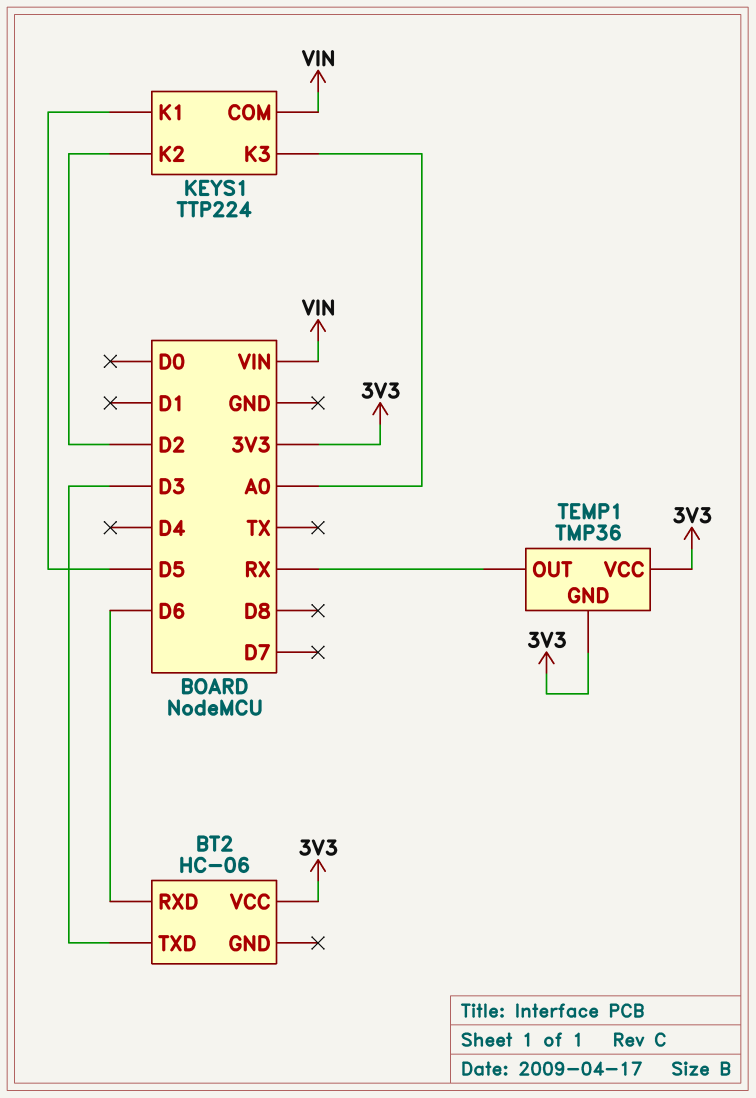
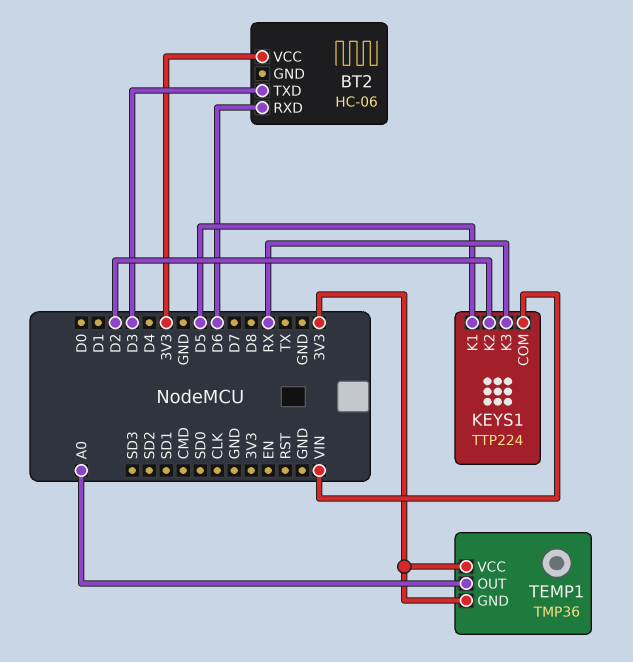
KEYS1 pin K3: A0 -> RX
TEMP1 pin OUT: RX -> A0

